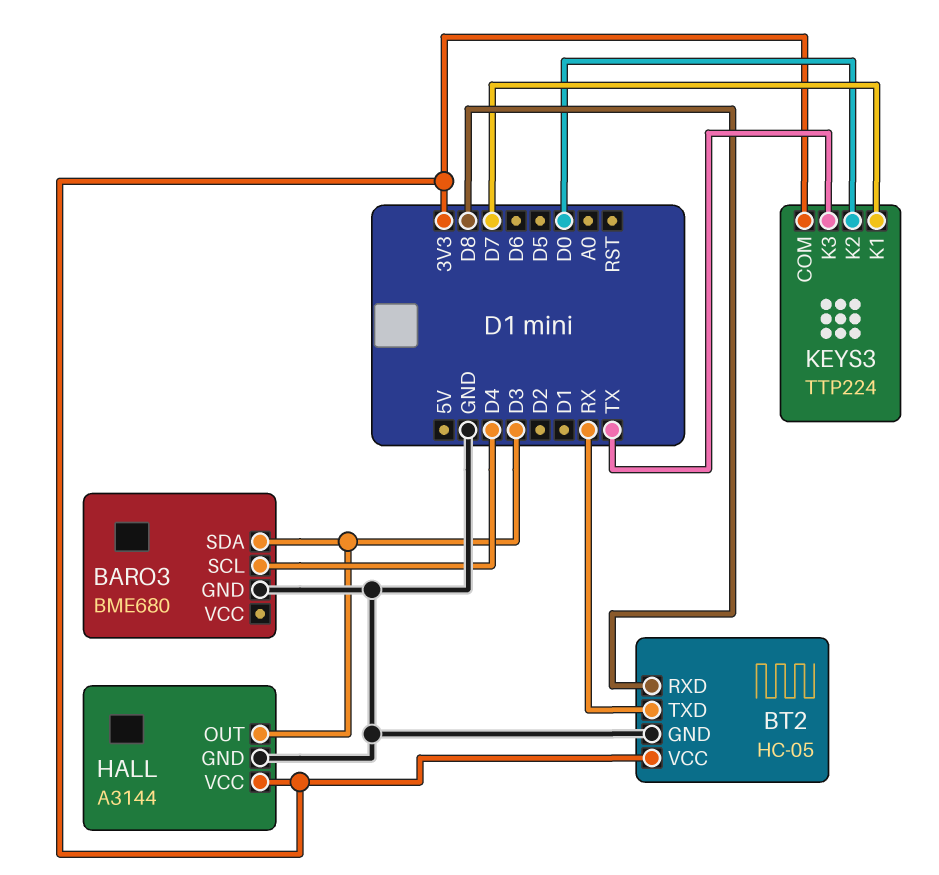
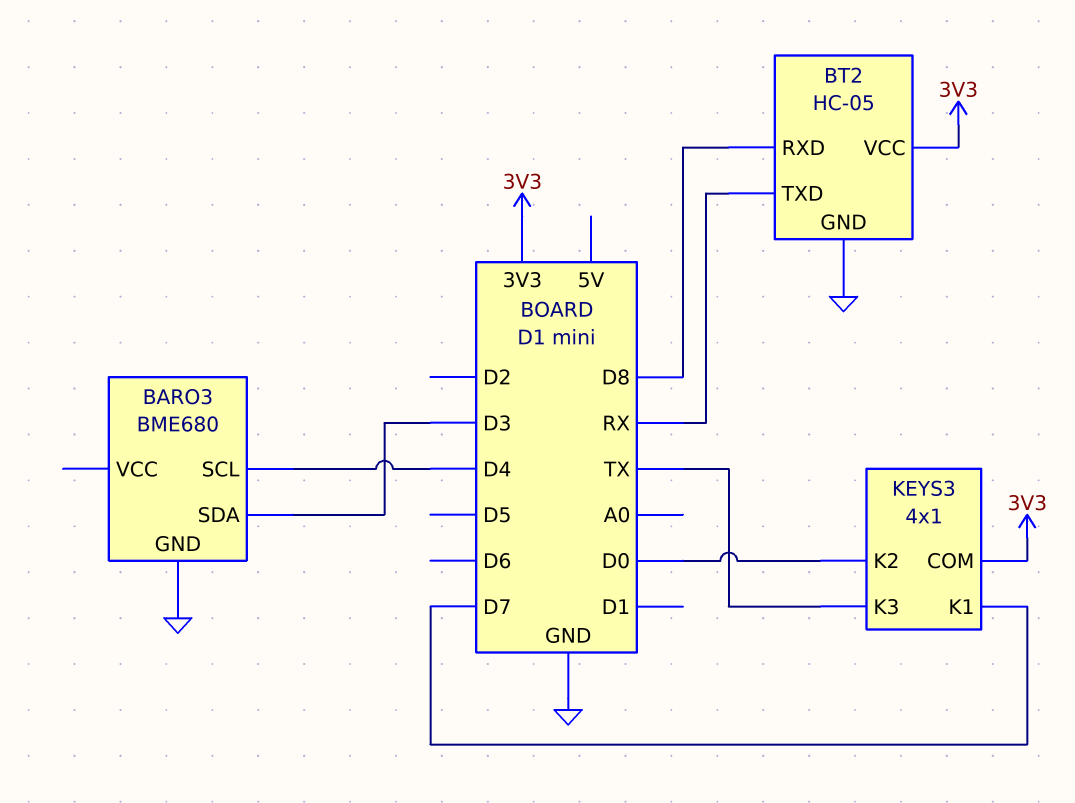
HALL: A3144 -> none
HALL pin GND: GND -> none
HALL pin OUT: D3 -> none
HALL pin VCC: 3V3 -> none
KEYS3: TTP224 -> 4x1

